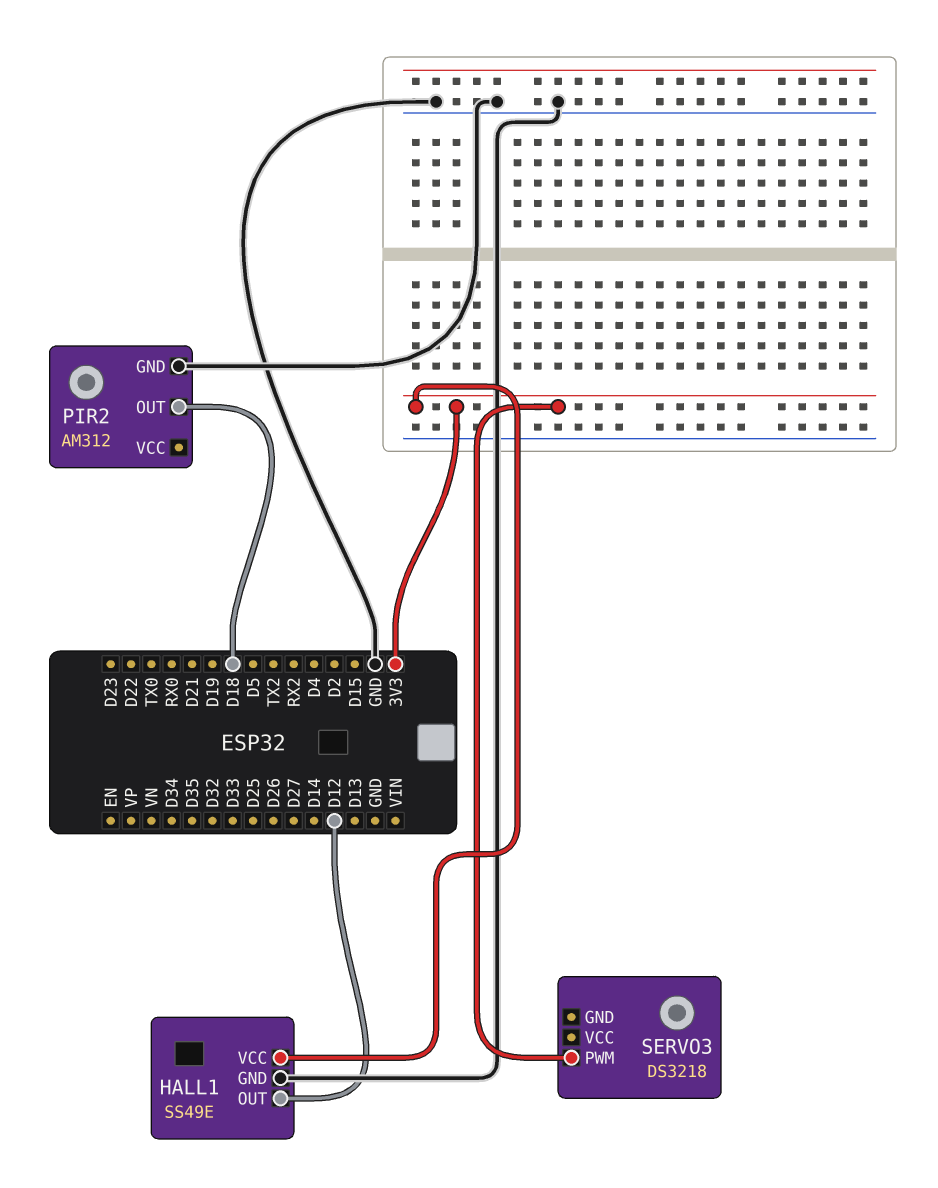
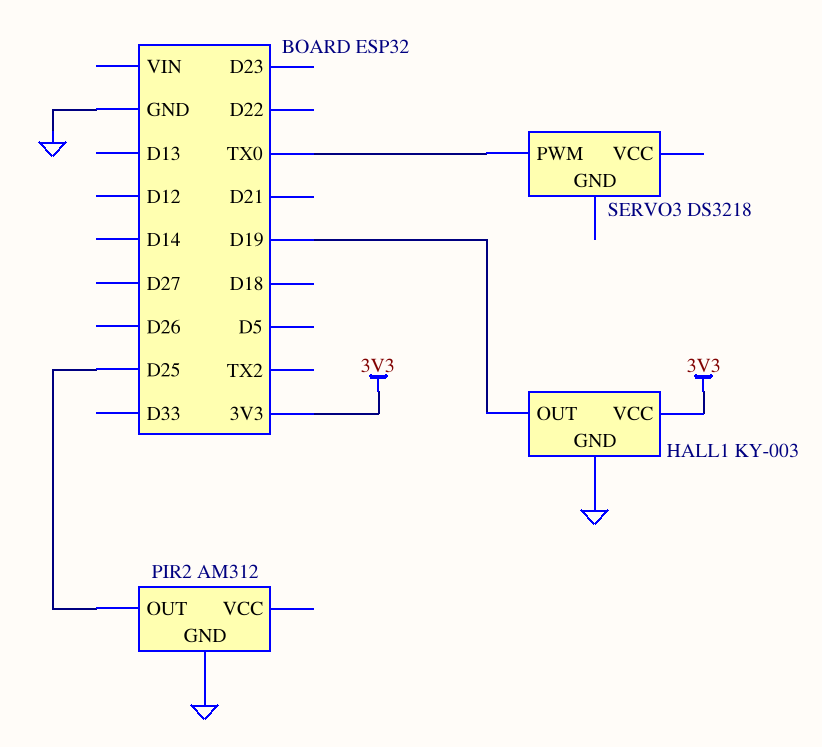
HALL1: SS49E -> KY-003
HALL1 pin OUT: D12 -> D19
PIR2 pin OUT: D18 -> D25
SERVO3 pin PWM: 3V3 -> TX0

